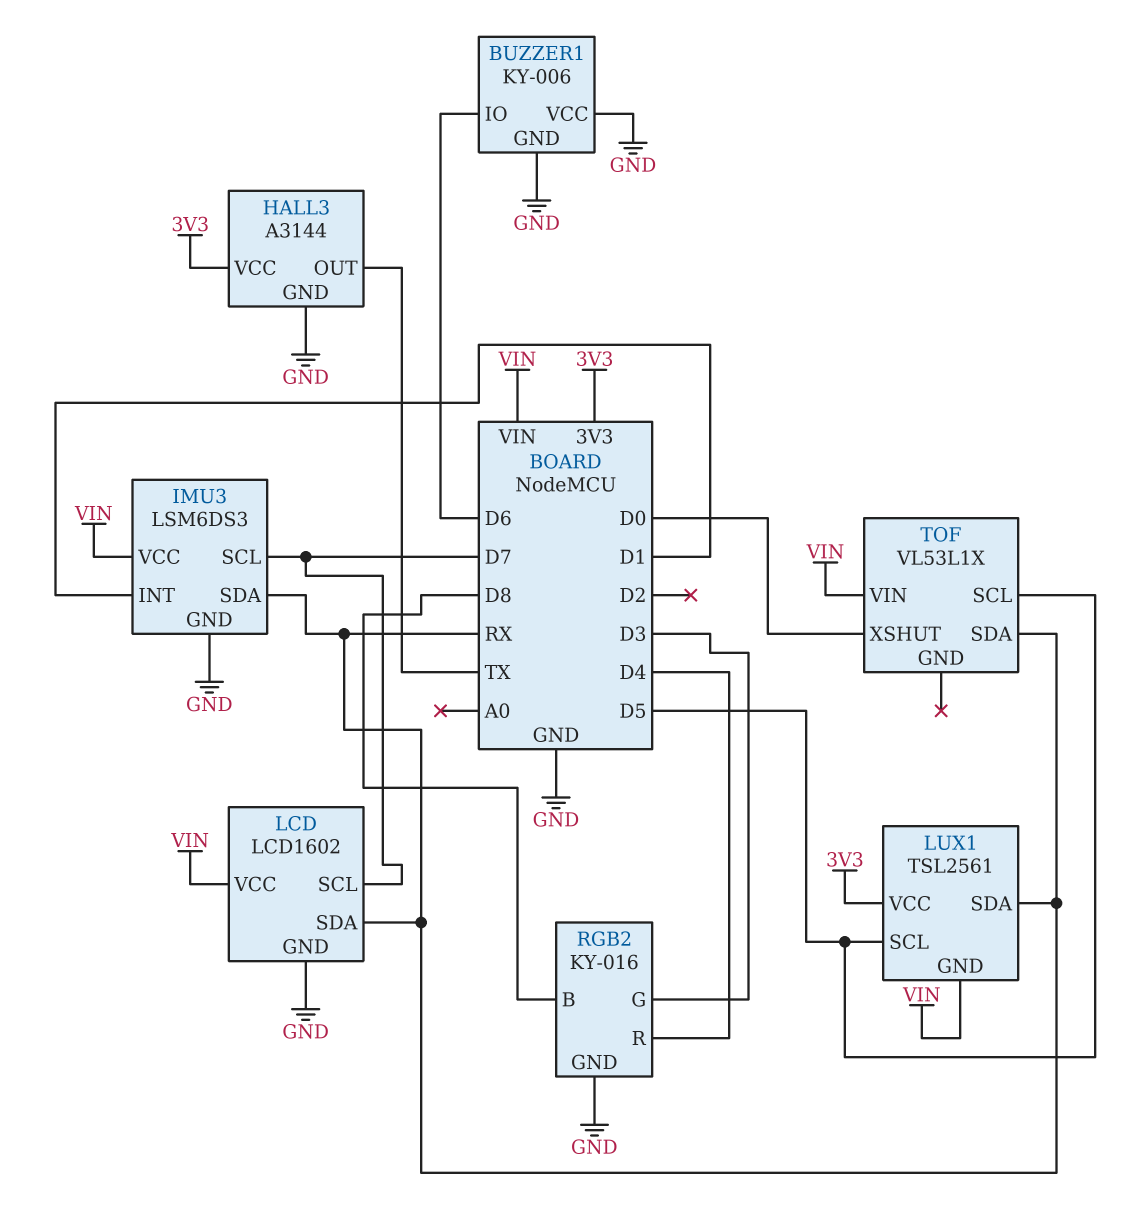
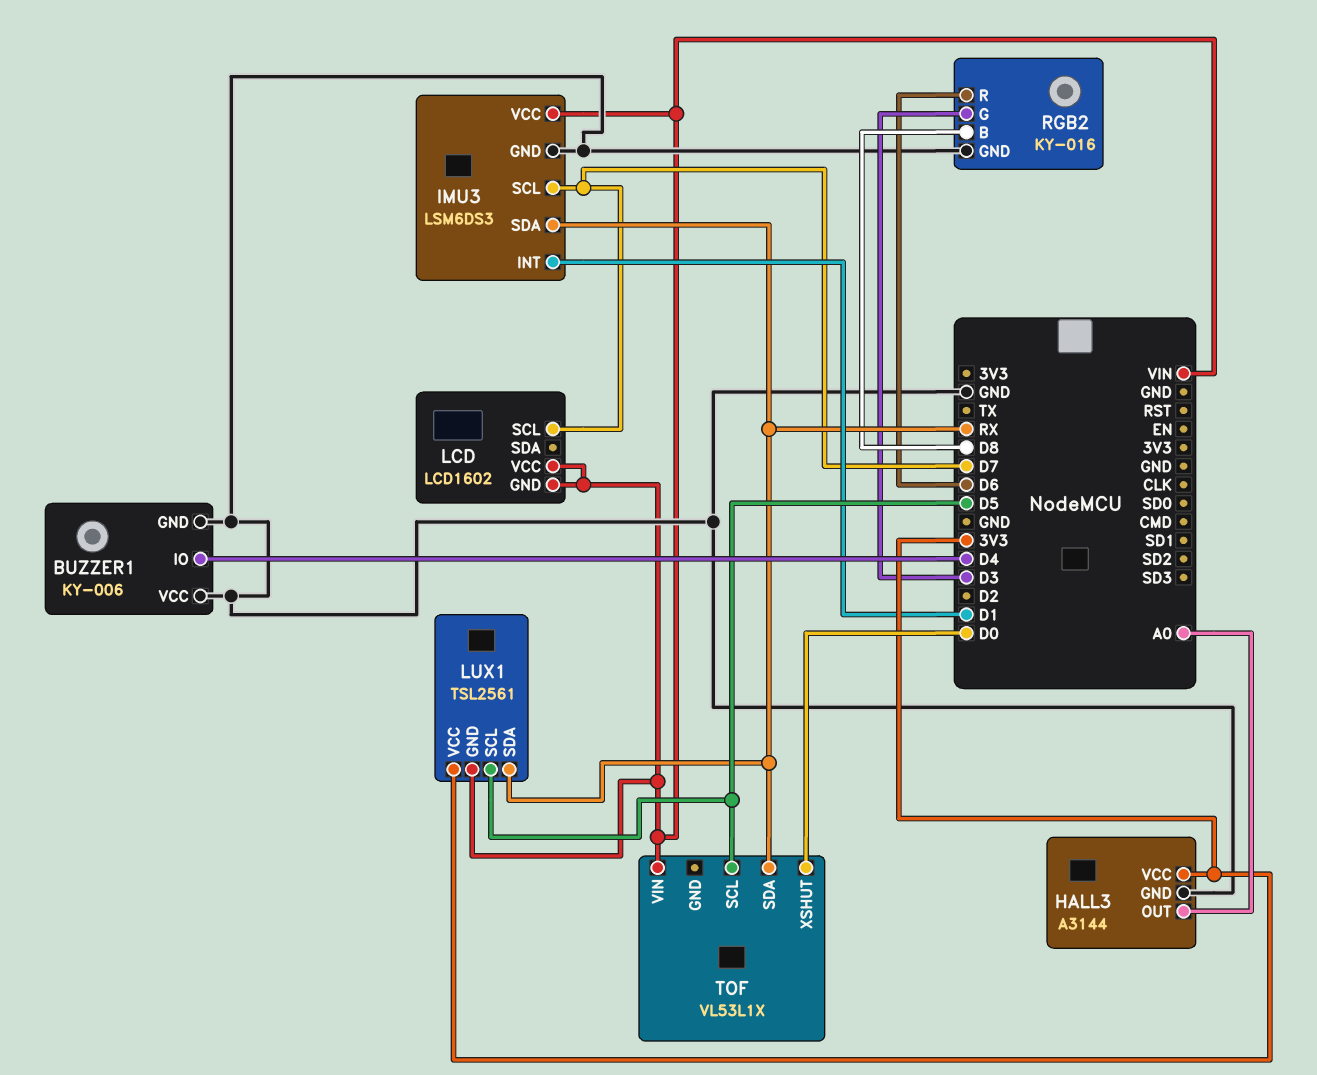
BUZZER1 pin IO: D6 -> D4
HALL3 pin OUT: TX -> A0
LCD pin GND: GND -> VIN
LCD pin SDA: RX -> none
RGB2 pin R: D4 -> D6

